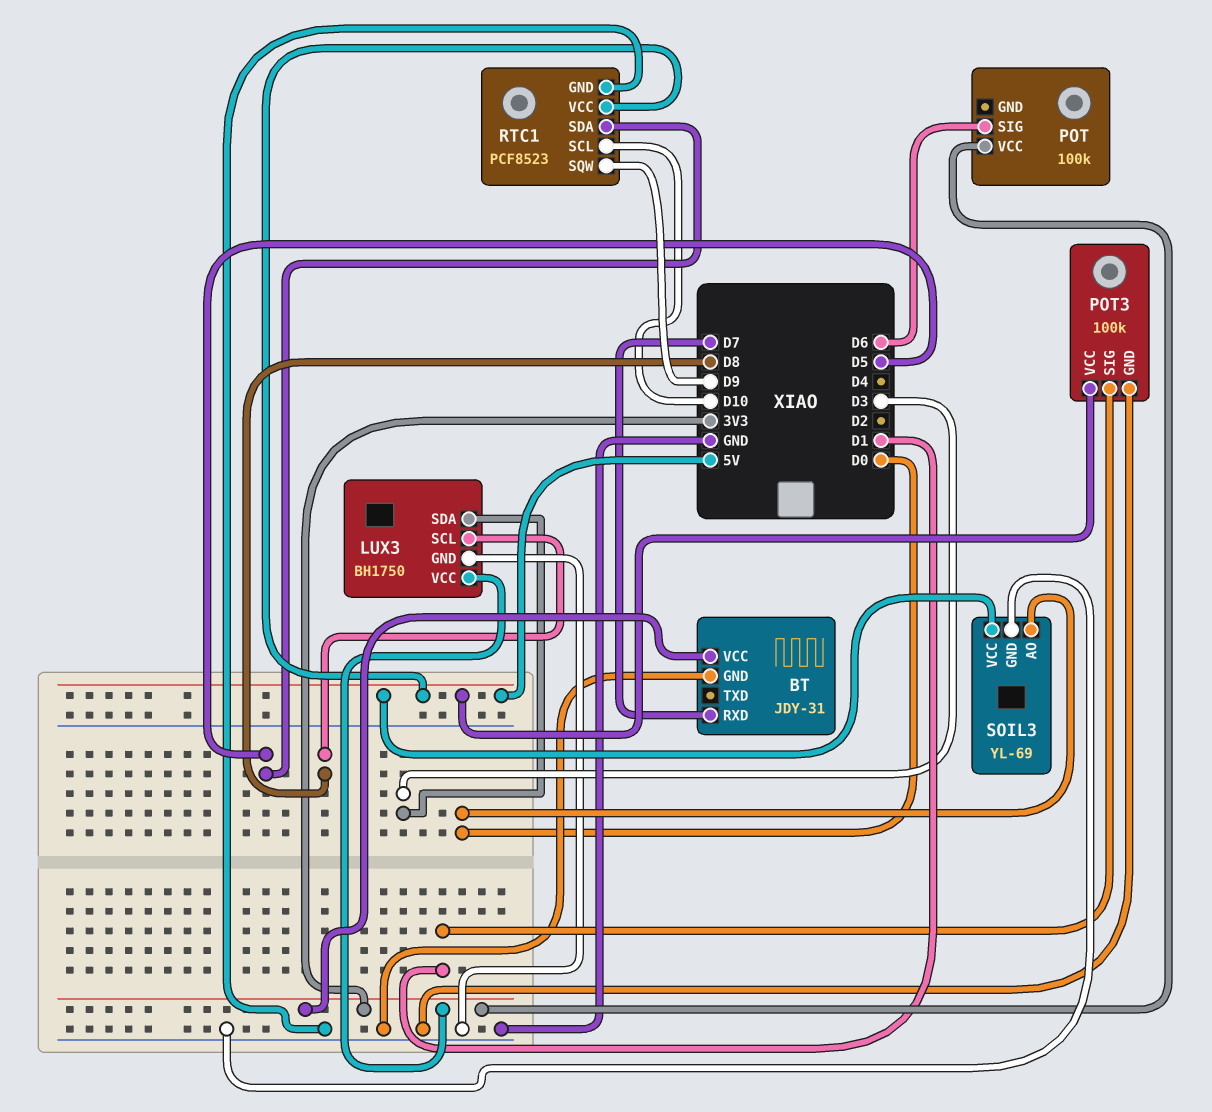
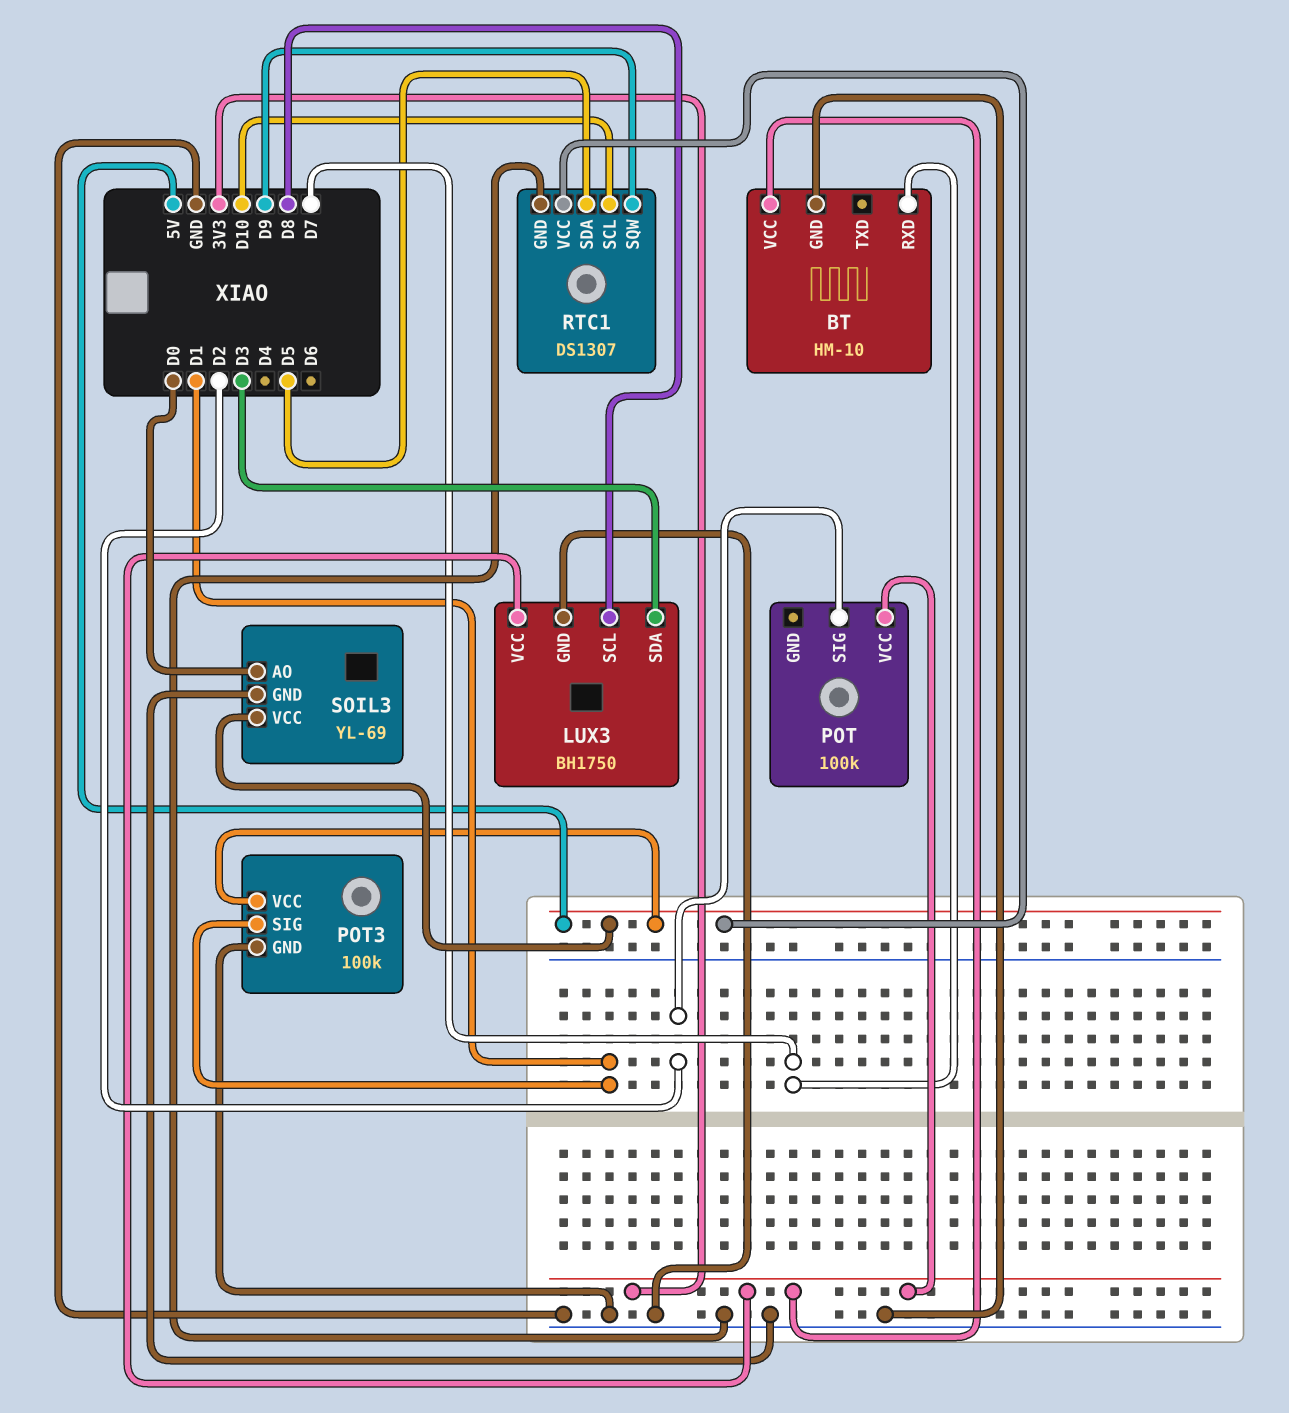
BT: JDY-31 -> HM-10
POT pin SIG: D6 -> D2
RTC1: PCF8523 -> DS1307

